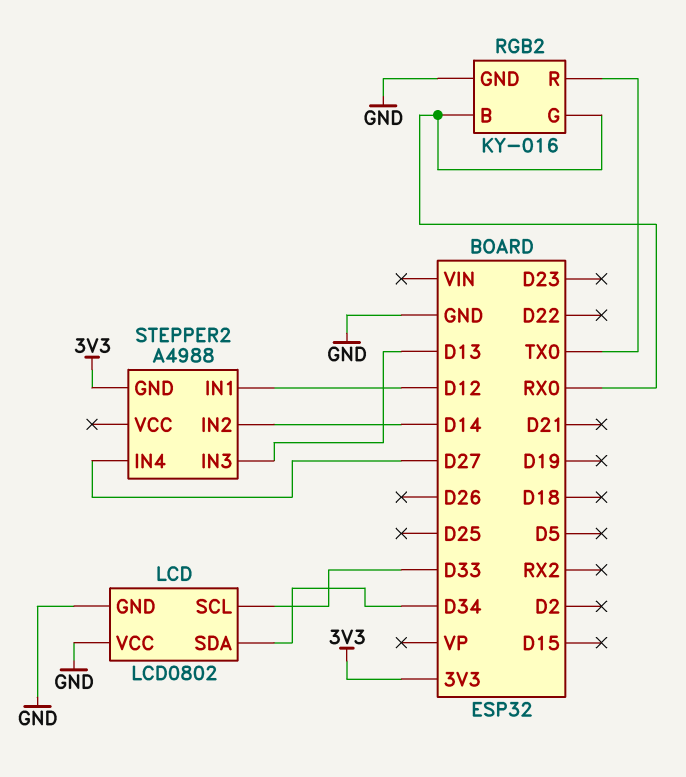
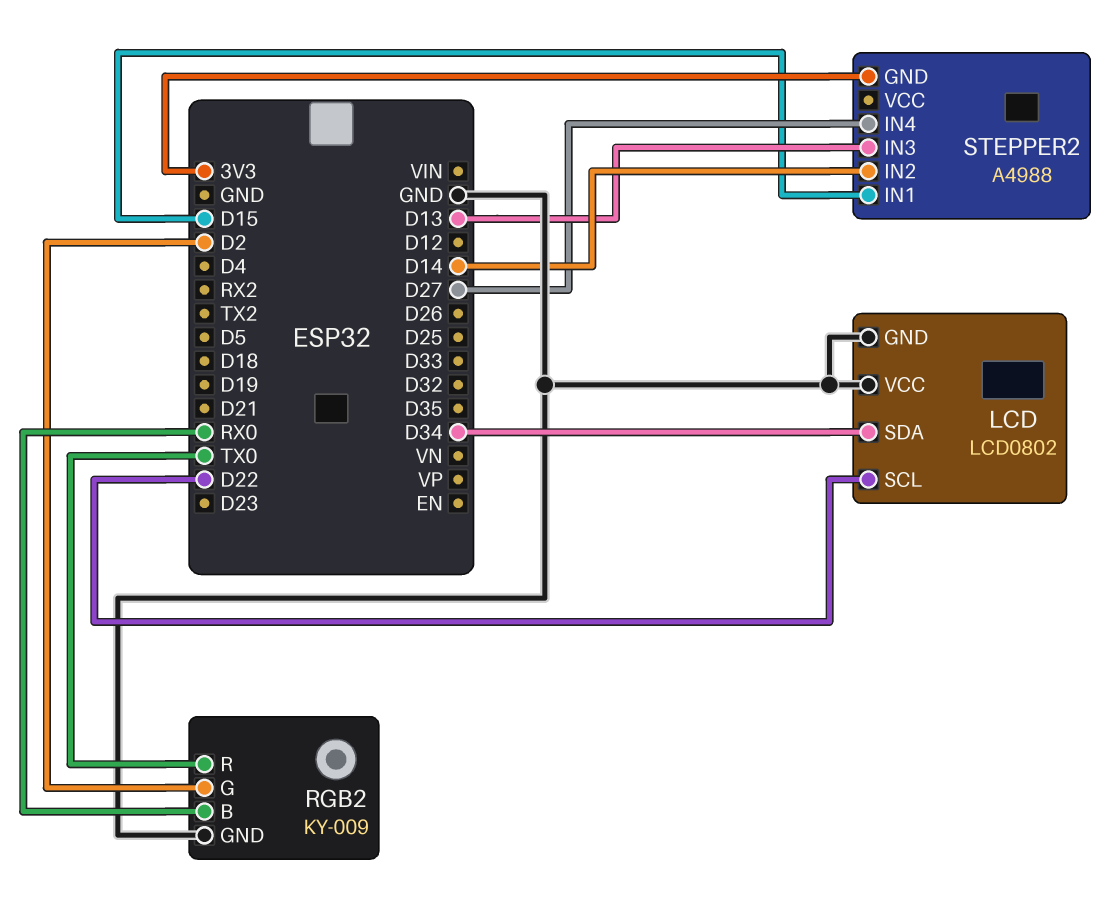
LCD pin SCL: D33 -> D22
RGB2: KY-016 -> KY-009
RGB2 pin G: RX0 -> D2
STEPPER2 pin IN1: D12 -> D15

